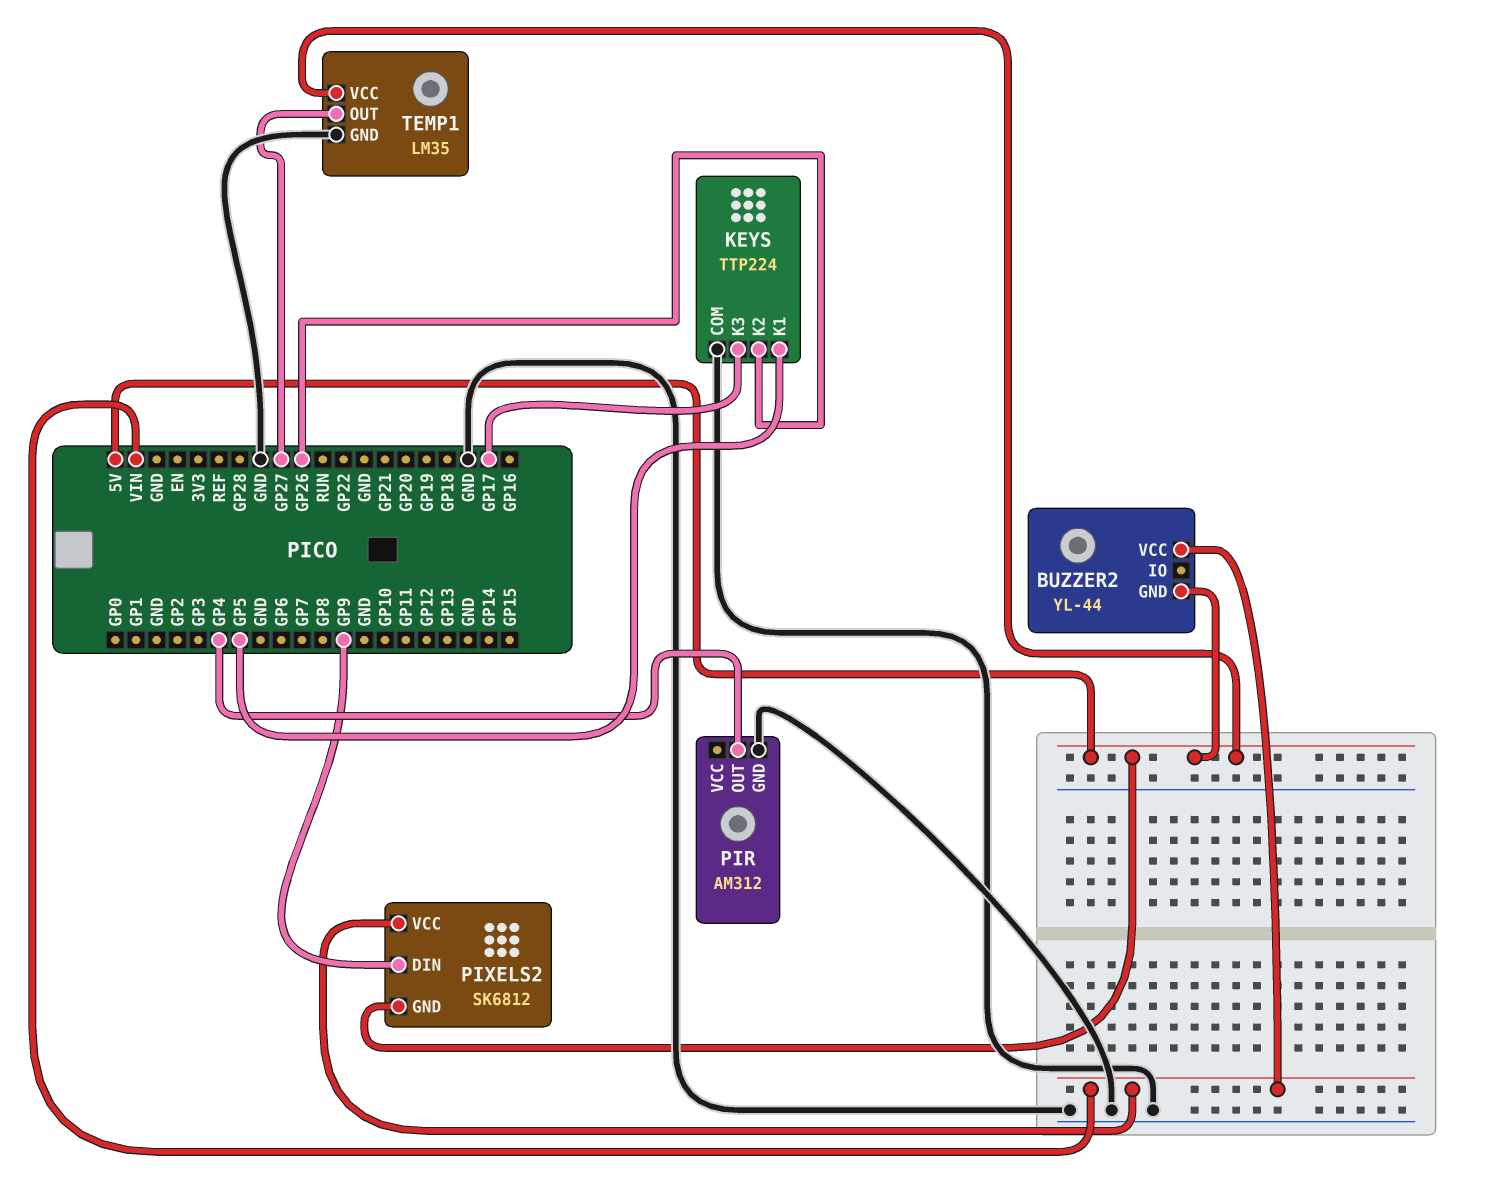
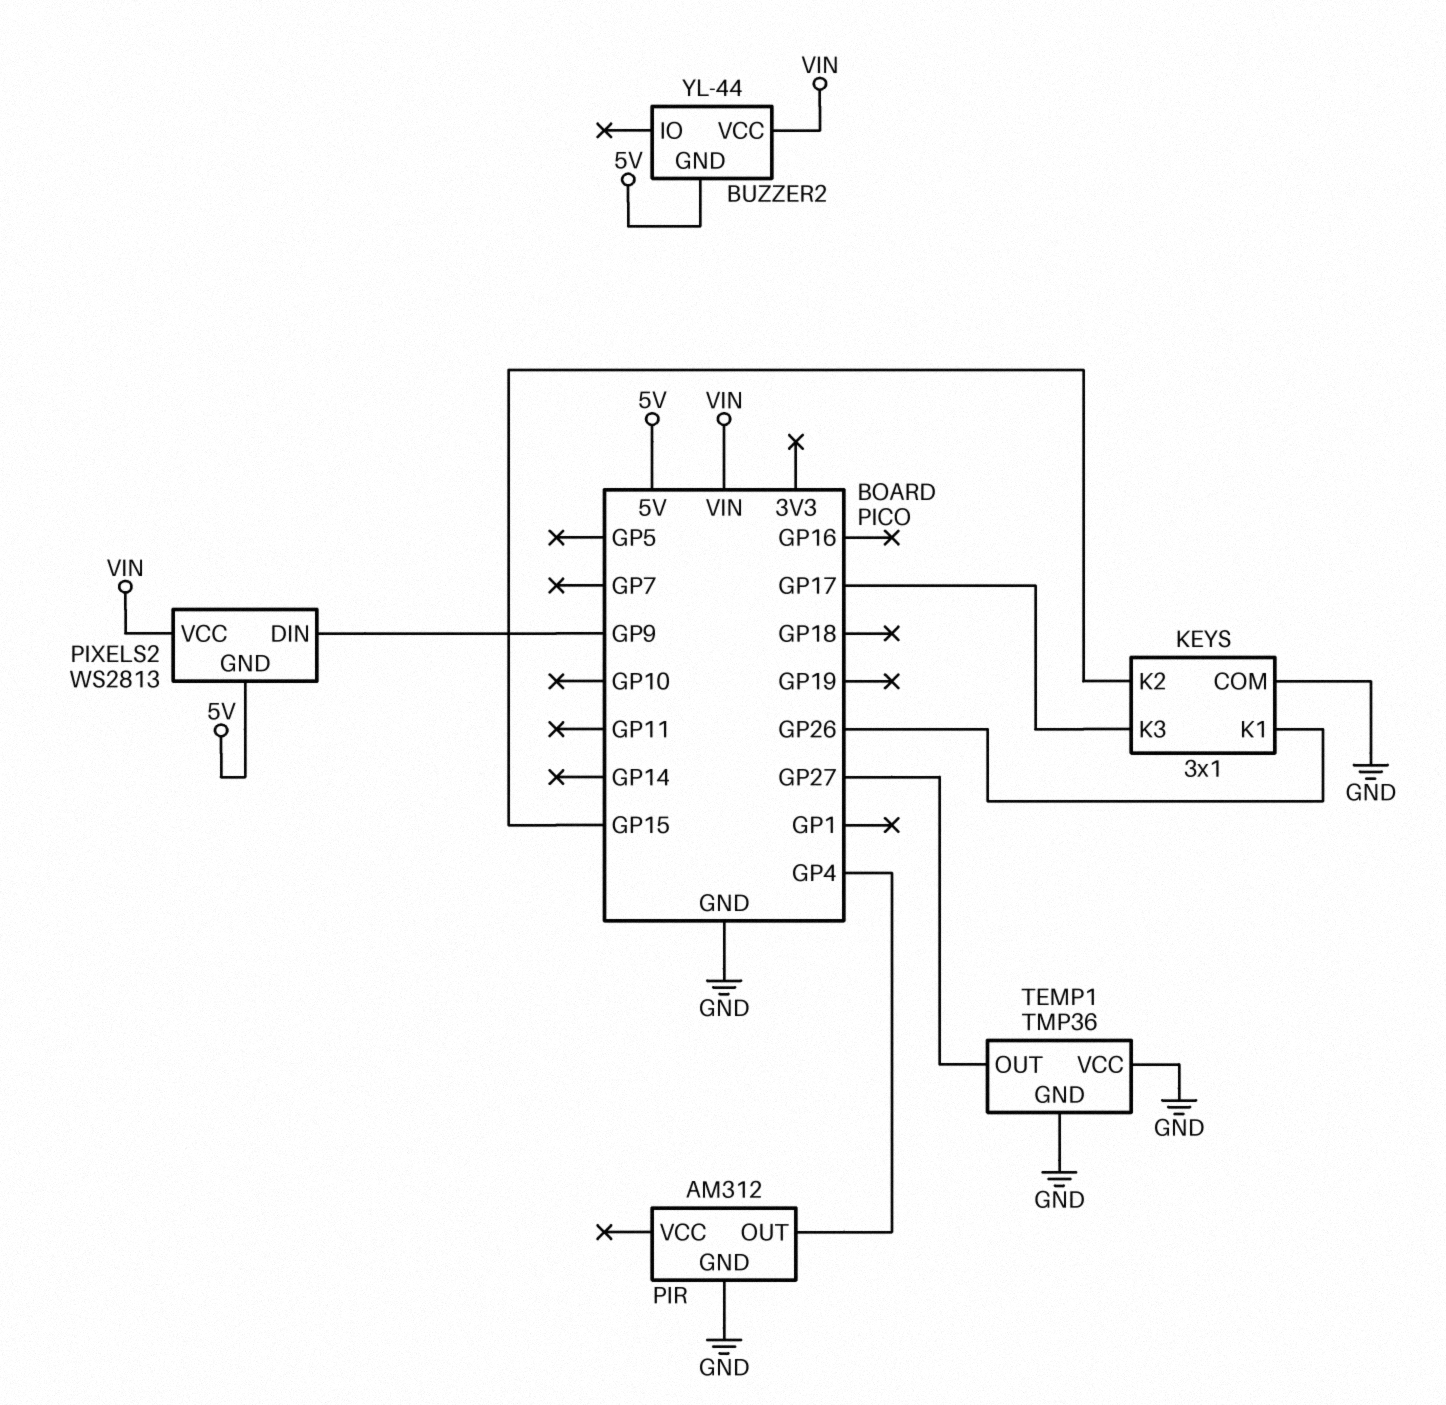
KEYS: TTP224 -> 3x1
KEYS pin K1: GP5 -> GP26
KEYS pin K2: GP26 -> GP15
PIXELS2: SK6812 -> WS2813
TEMP1: LM35 -> TMP36
TEMP1 pin VCC: 5V -> GND

